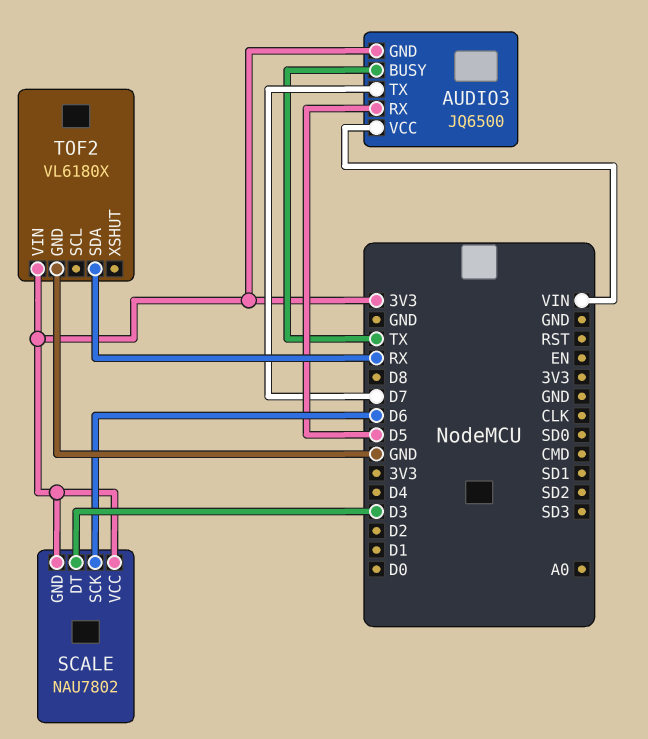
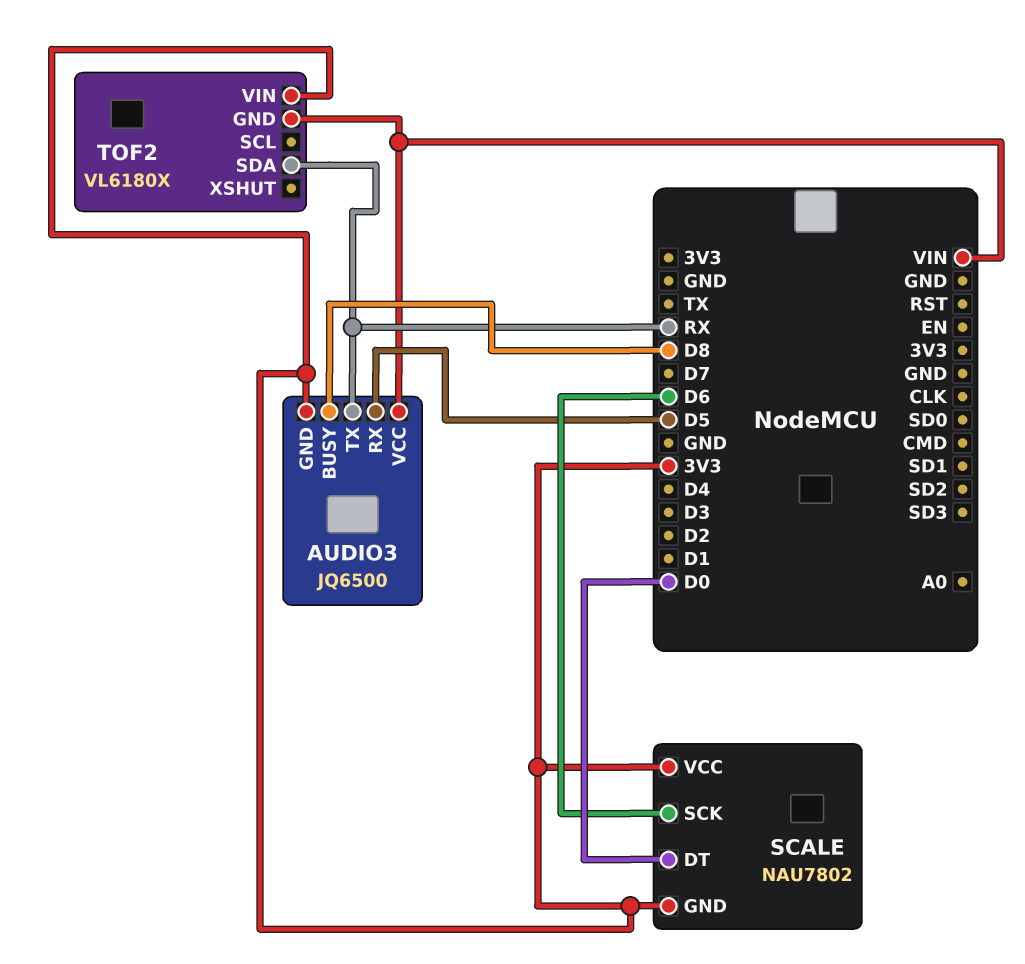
AUDIO3 pin BUSY: TX -> D8
AUDIO3 pin TX: D7 -> RX
SCALE pin DT: D3 -> D0
TOF2 pin GND: GND -> VIN

